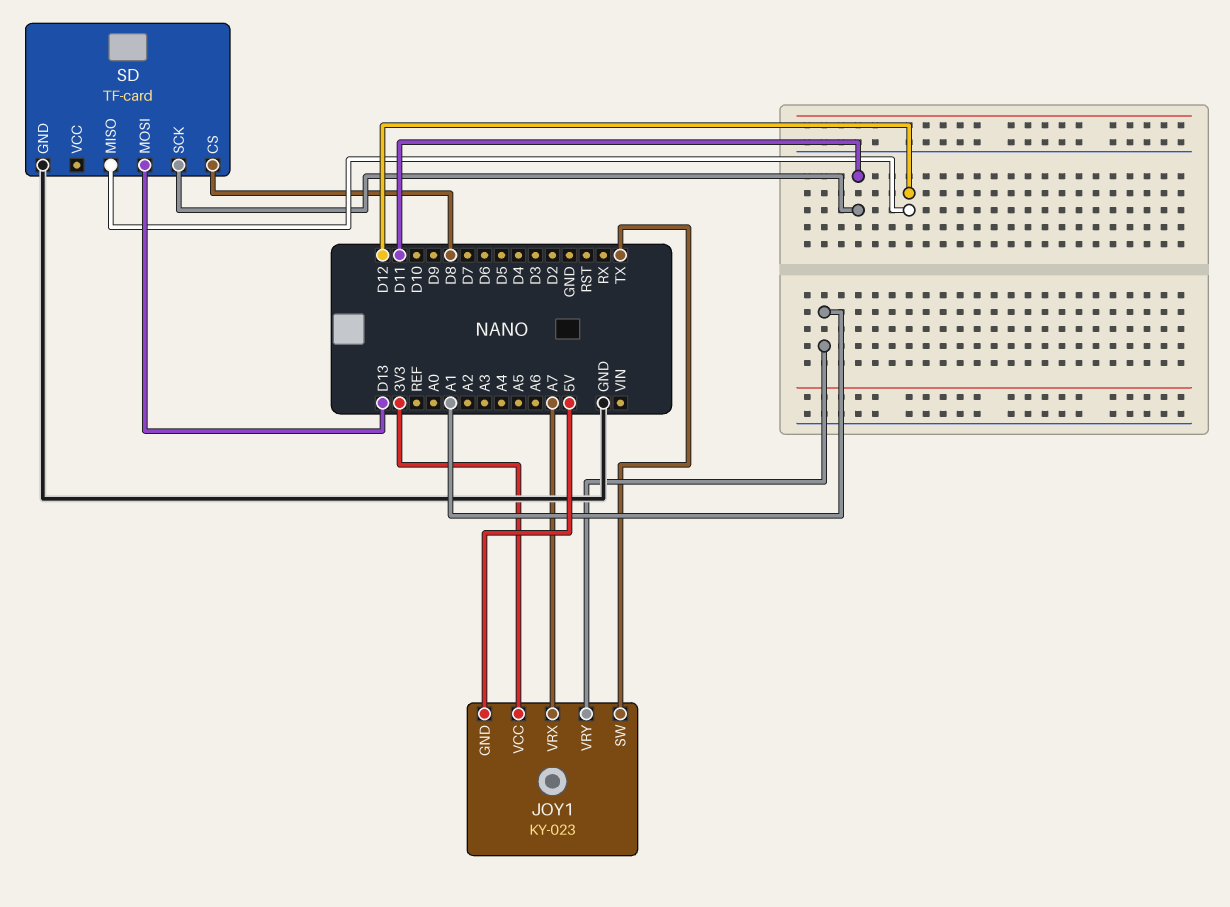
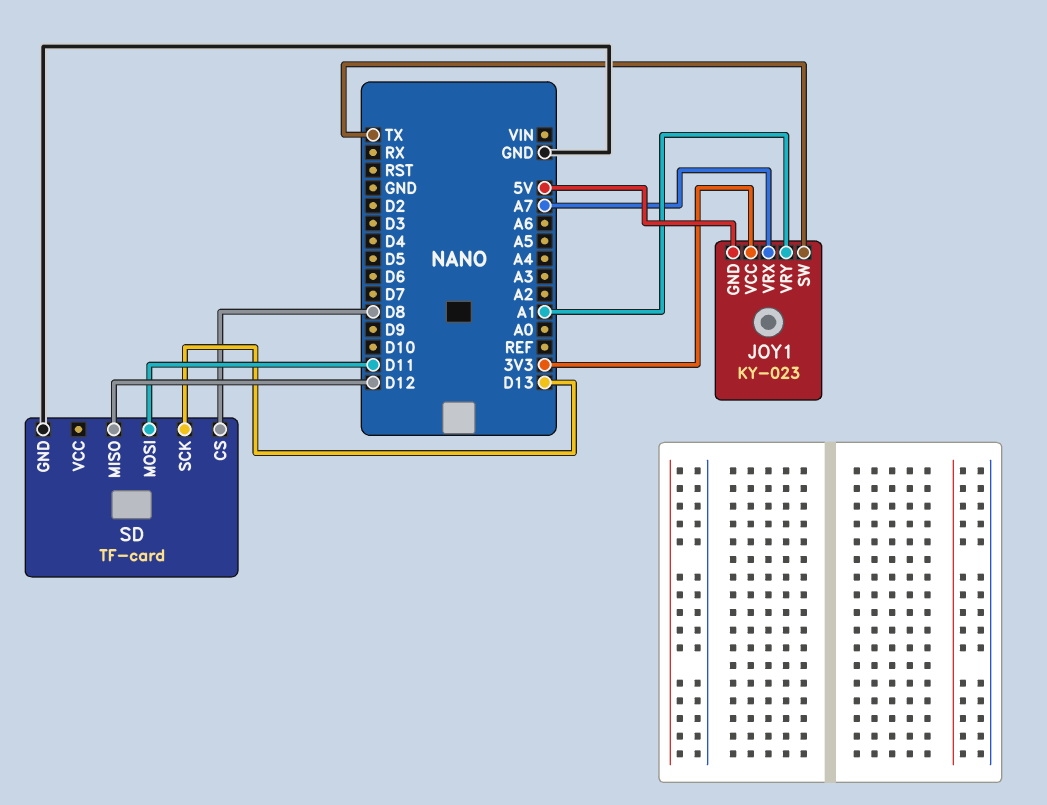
SD pin MOSI: D13 -> D11
SD pin SCK: D11 -> D13

